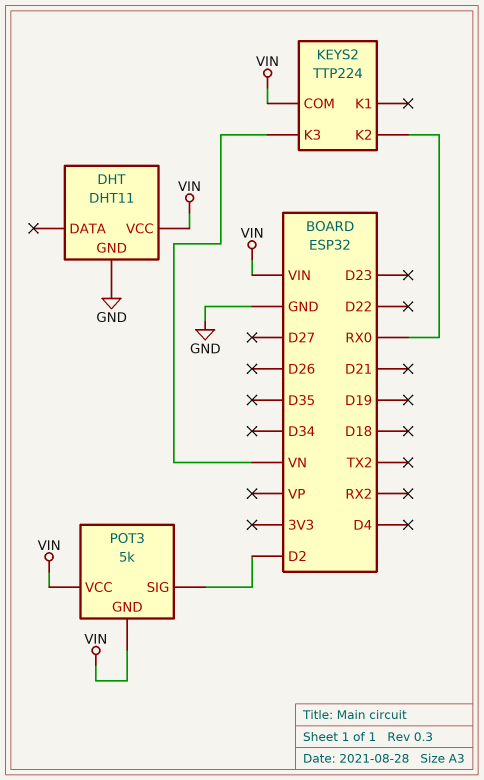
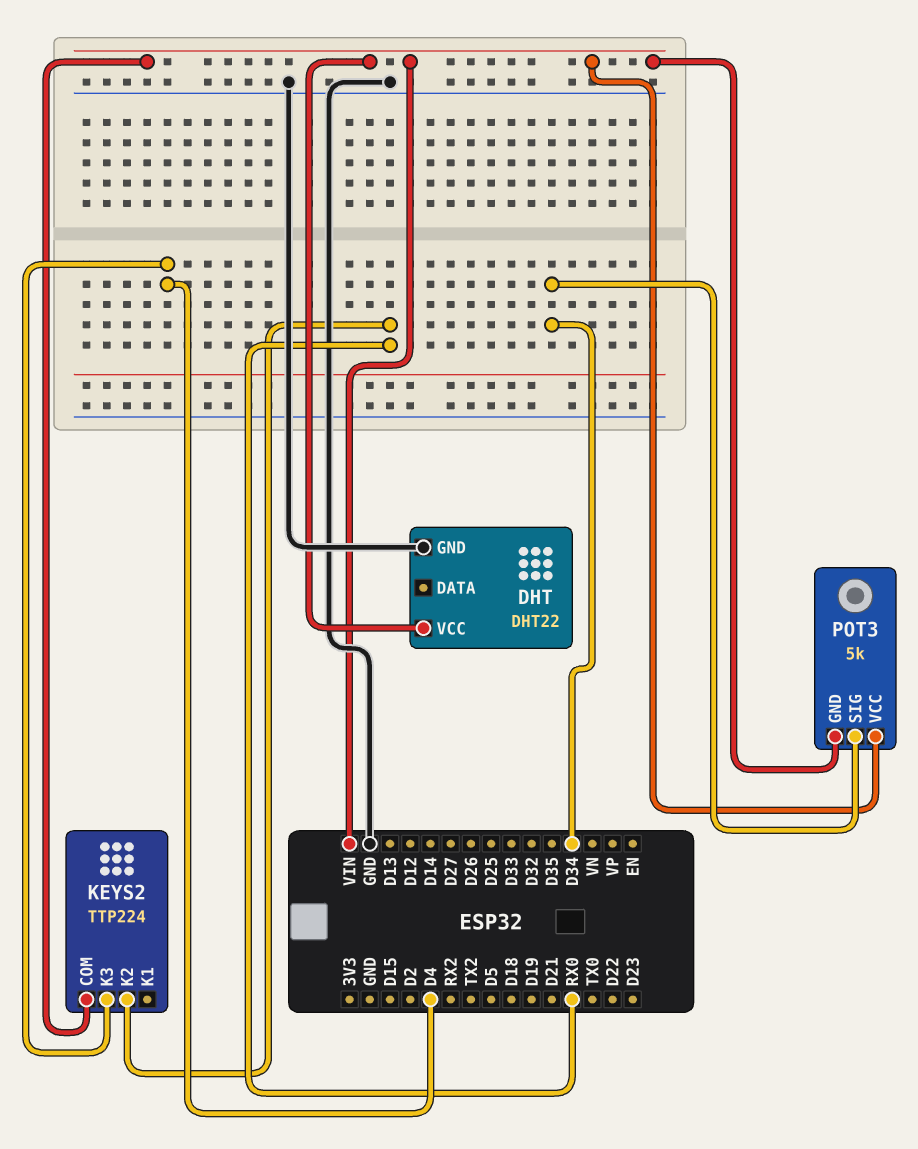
DHT: DHT11 -> DHT22
KEYS2 pin K3: VN -> D4
POT3 pin SIG: D2 -> D34

